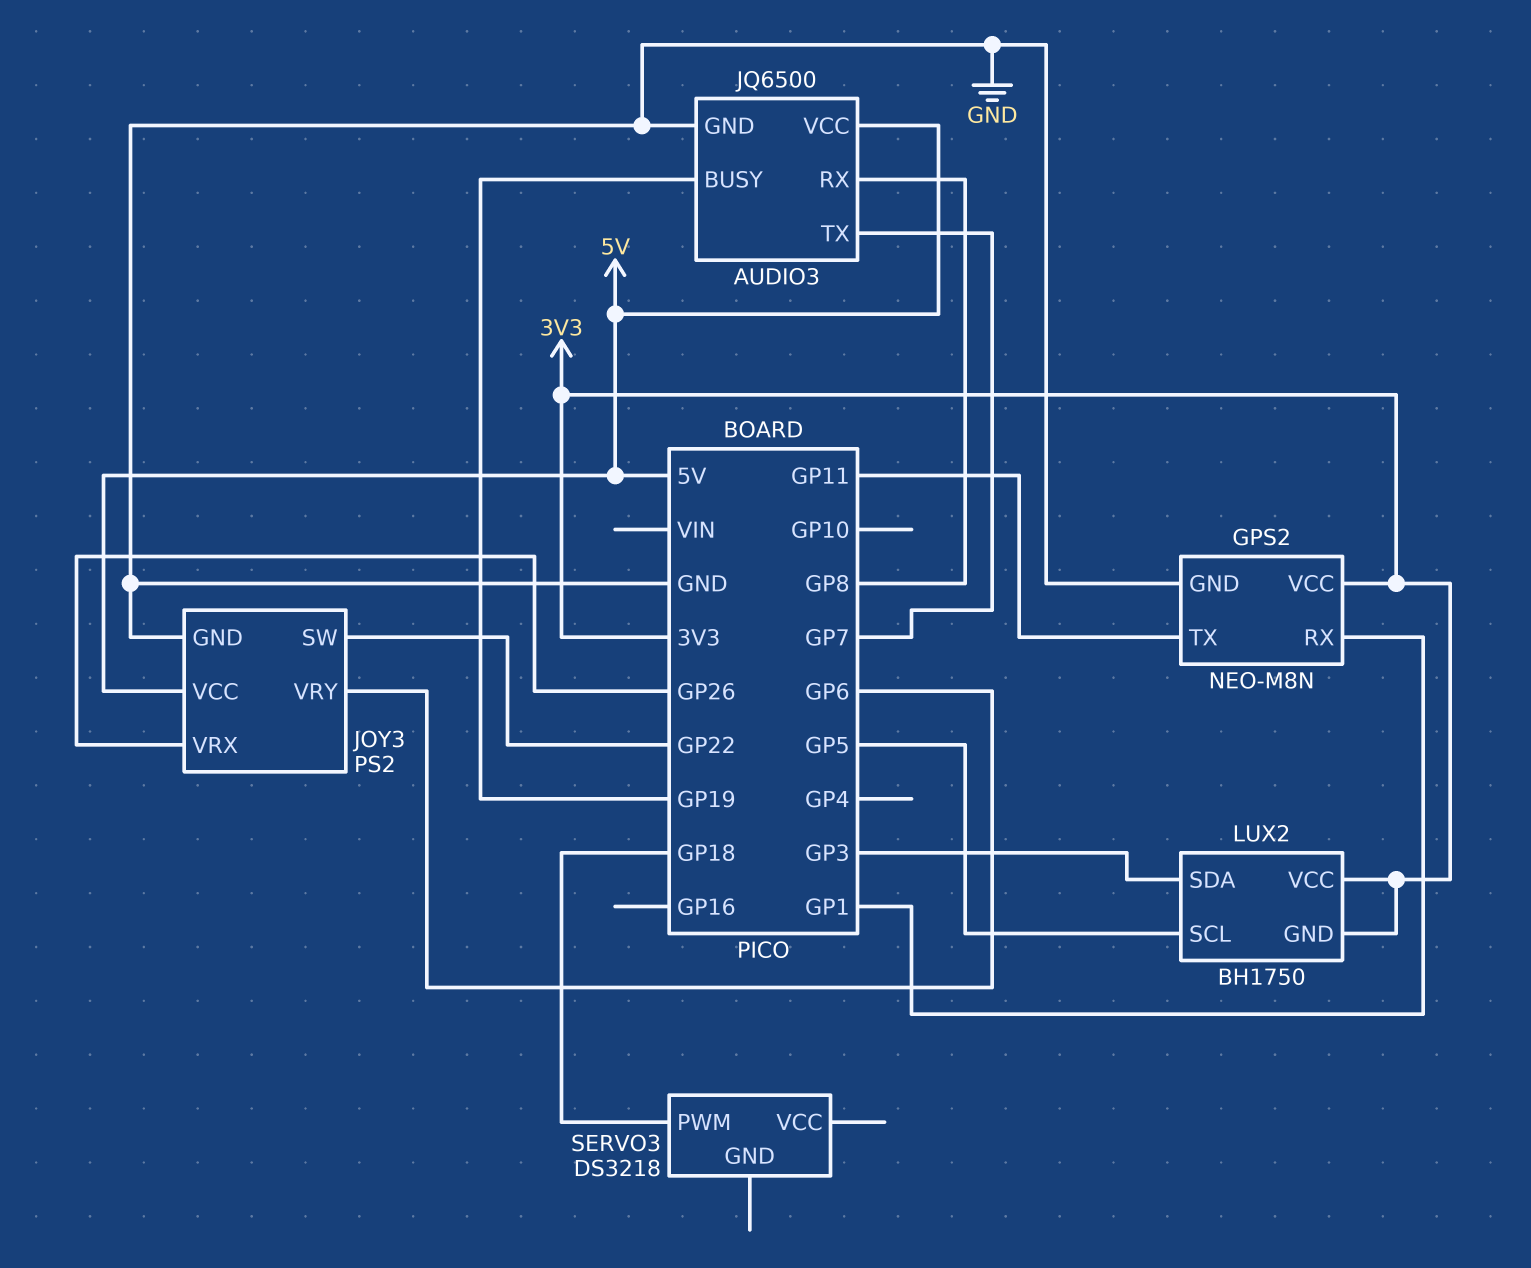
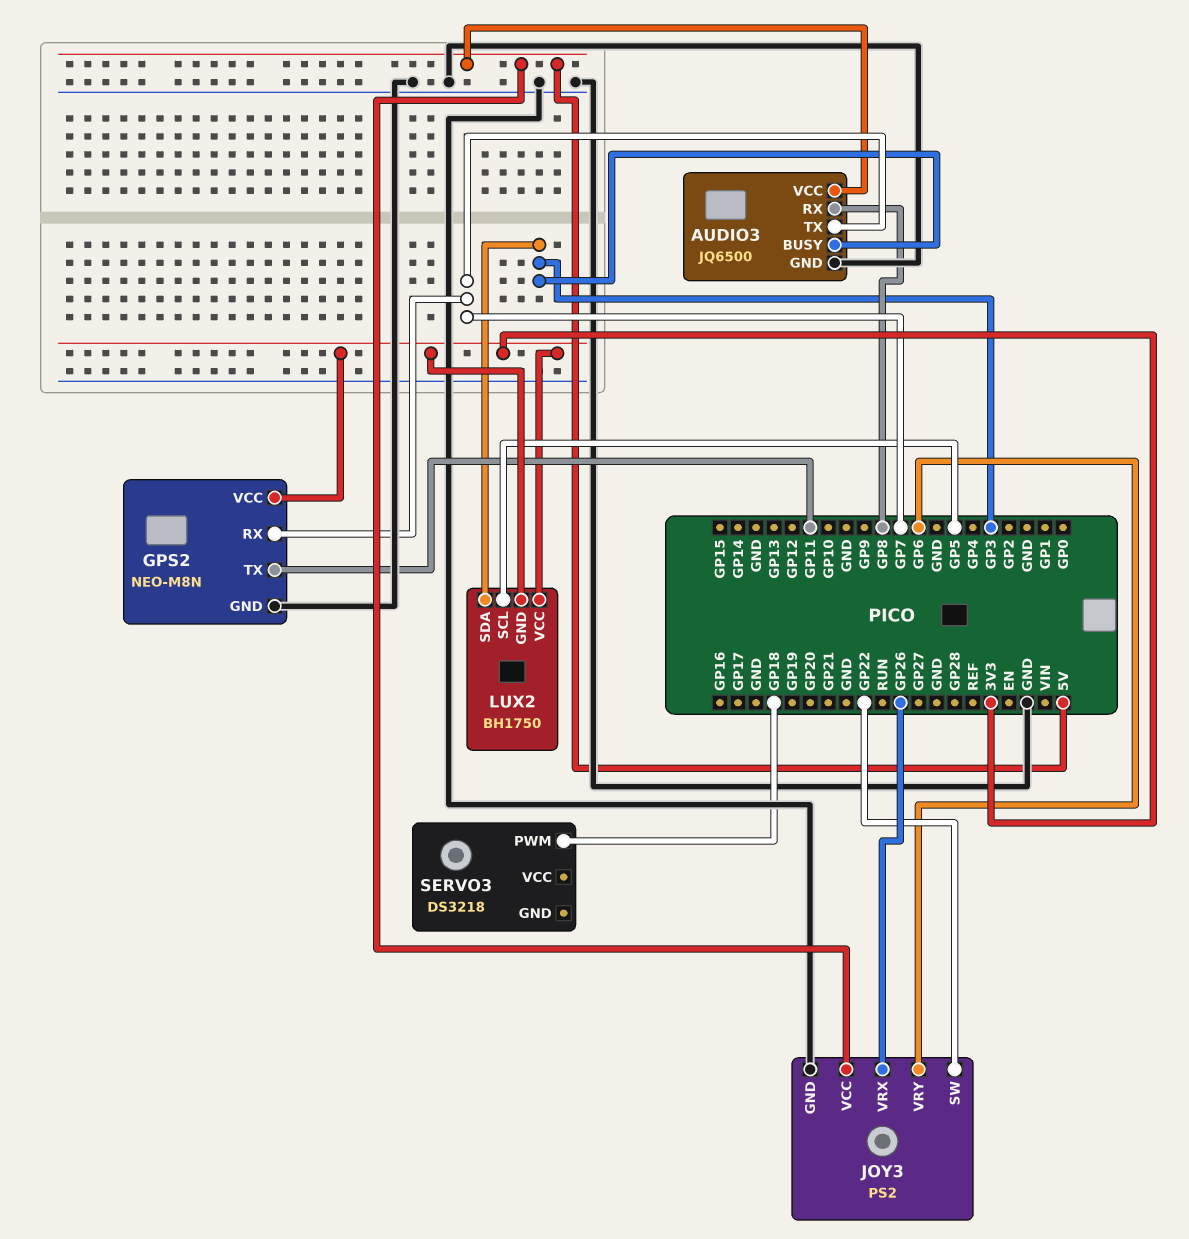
AUDIO3 pin BUSY: GP19 -> GP3
GPS2 pin RX: GP1 -> GP7

